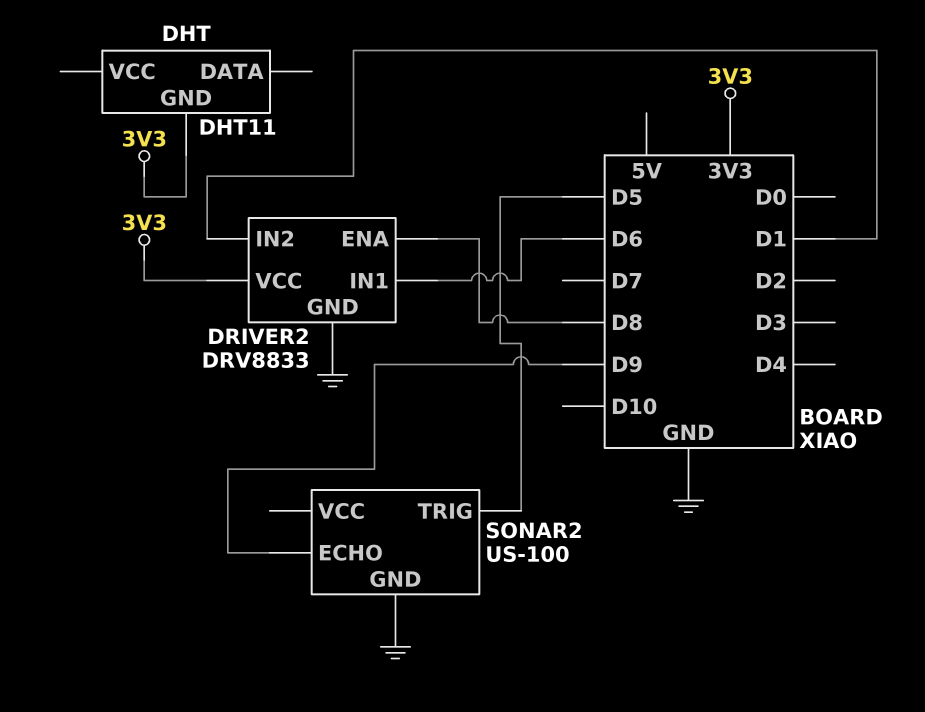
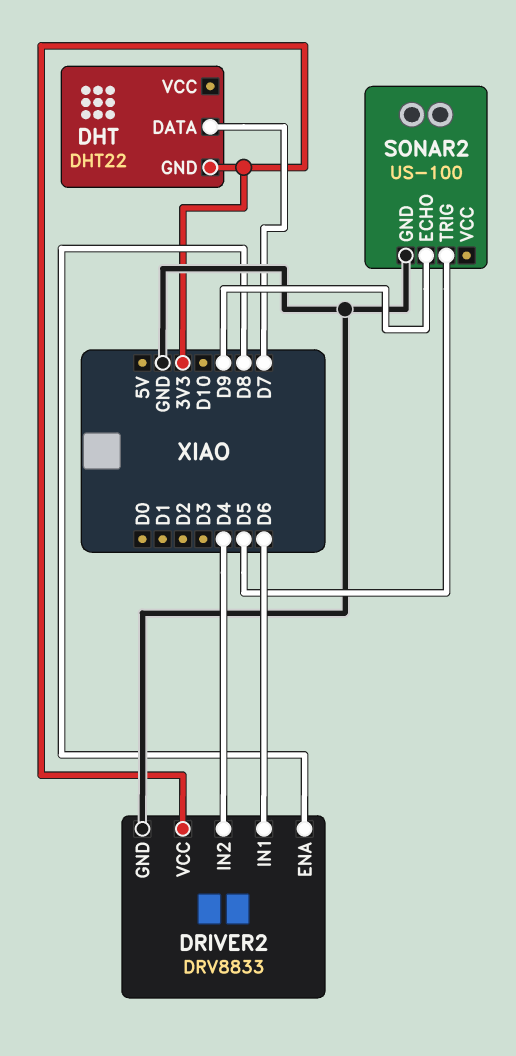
DHT: DHT11 -> DHT22
DHT pin DATA: none -> D7
DRIVER2 pin IN2: D1 -> D4

